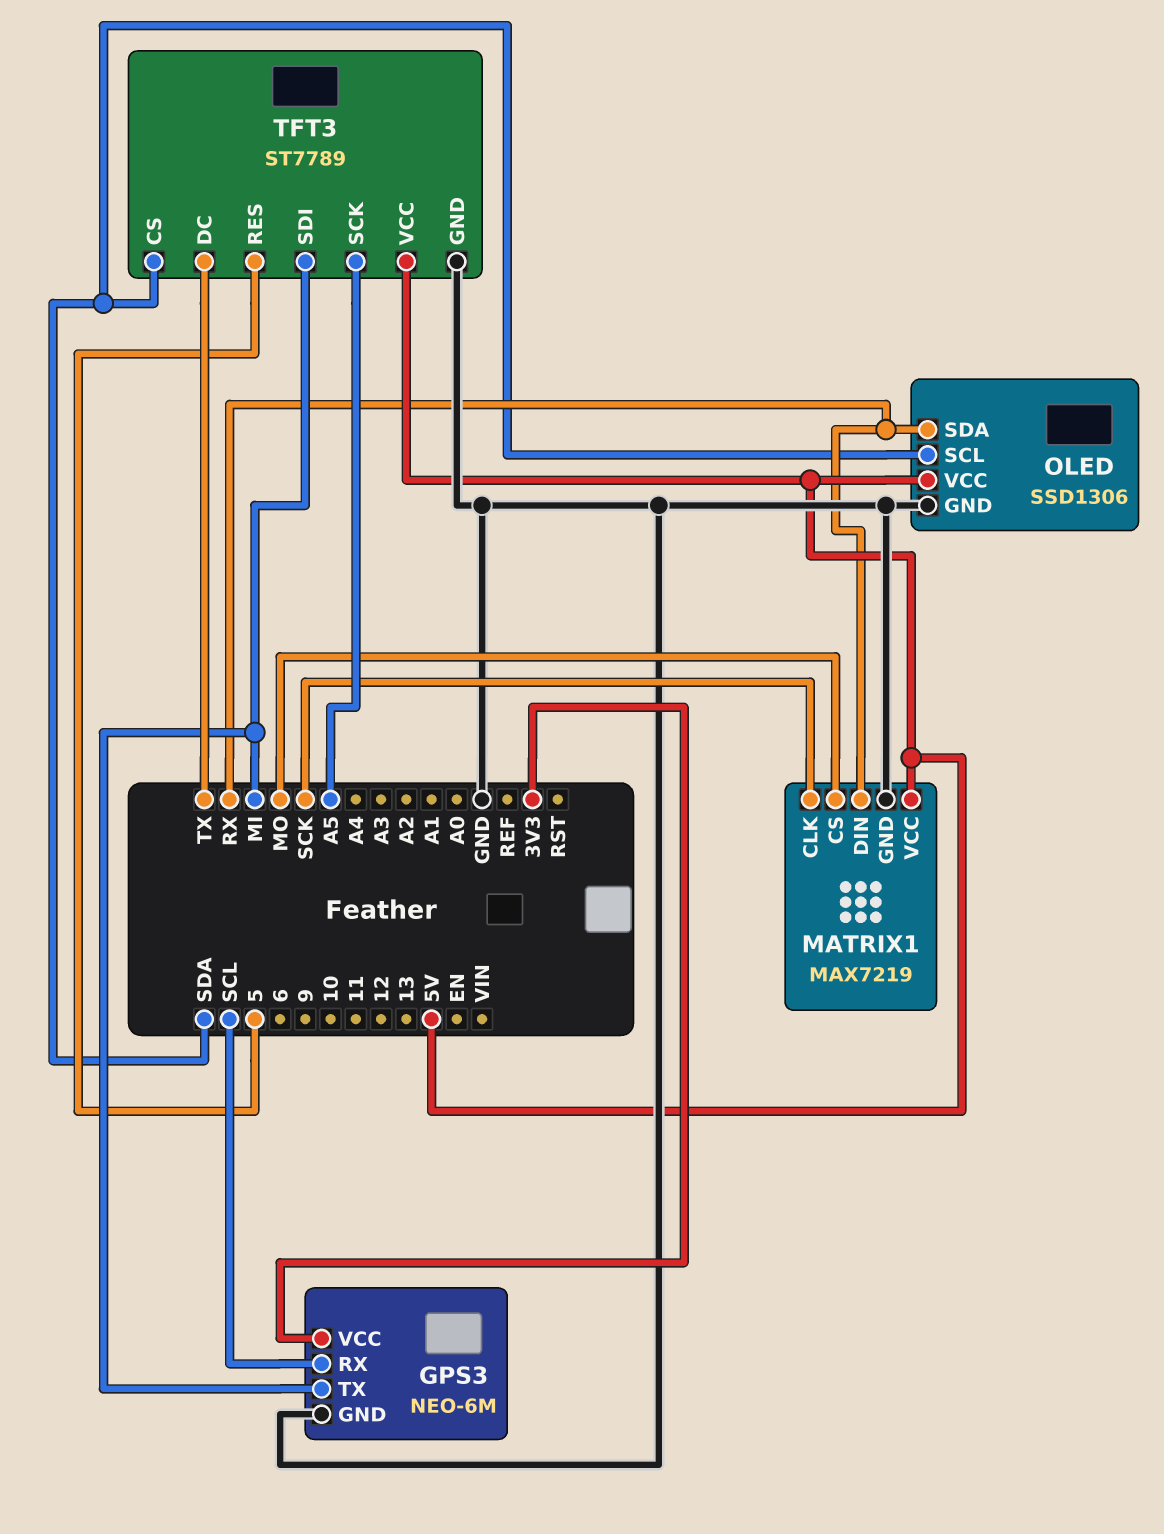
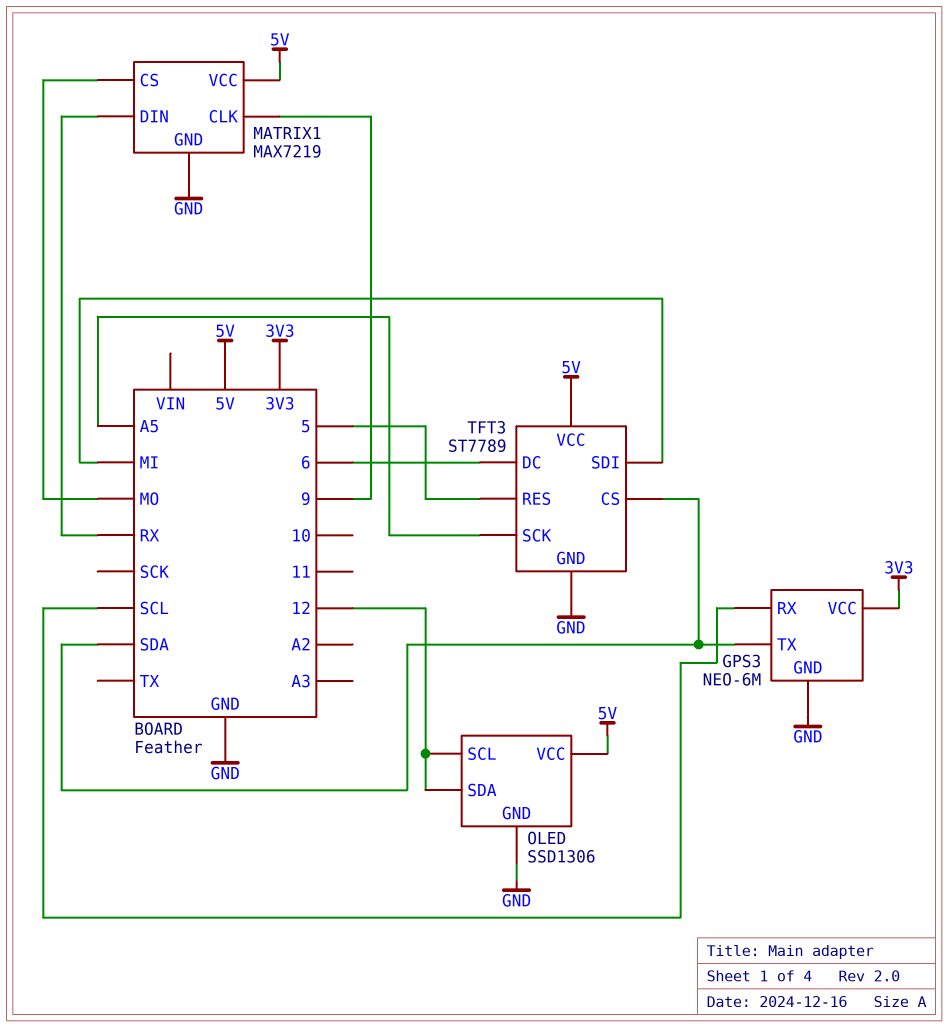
GPS3 pin TX: MI -> SDA
MATRIX1 pin CLK: SCK -> 9
OLED pin SCL: SDA -> 12
OLED pin SDA: RX -> 12
TFT3 pin DC: TX -> 6

